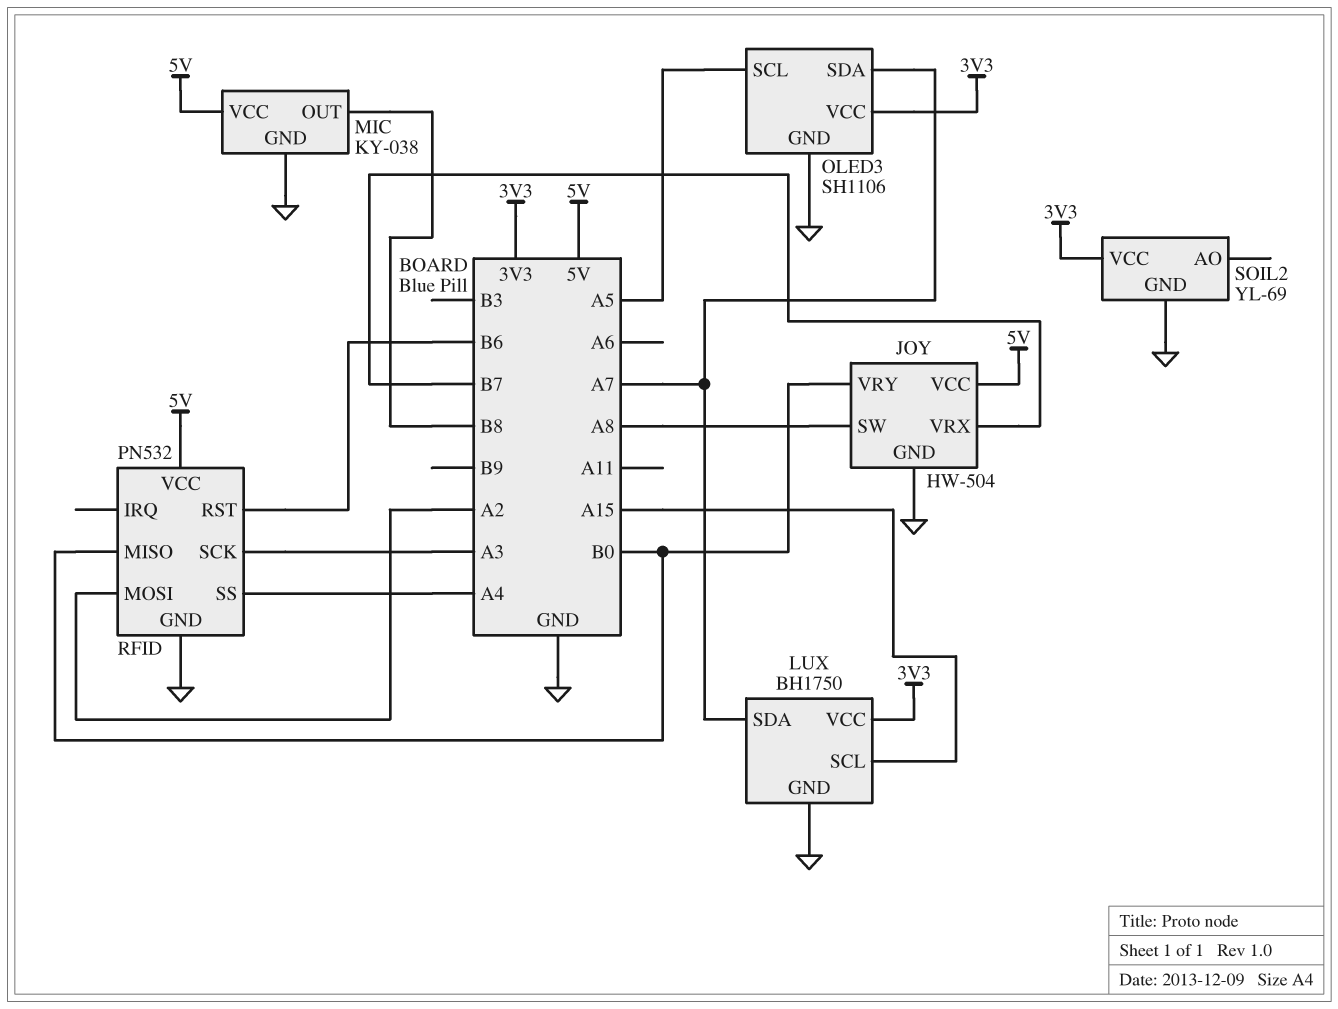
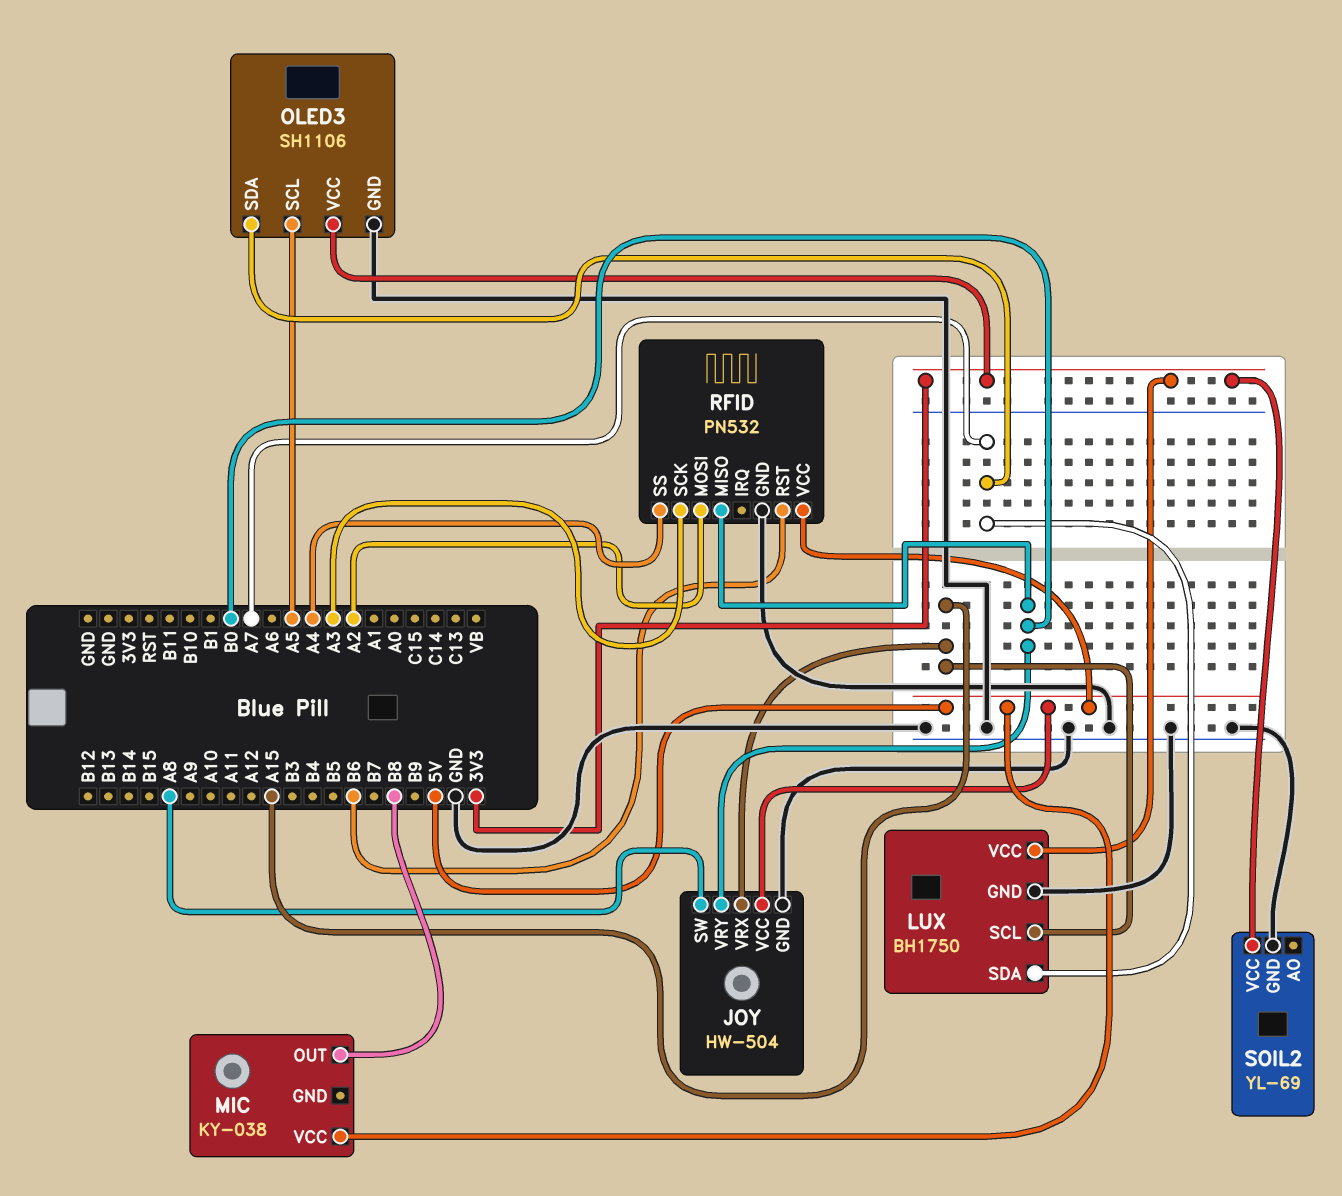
JOY pin VRX: B7 -> A15
MIC pin GND: GND -> none

